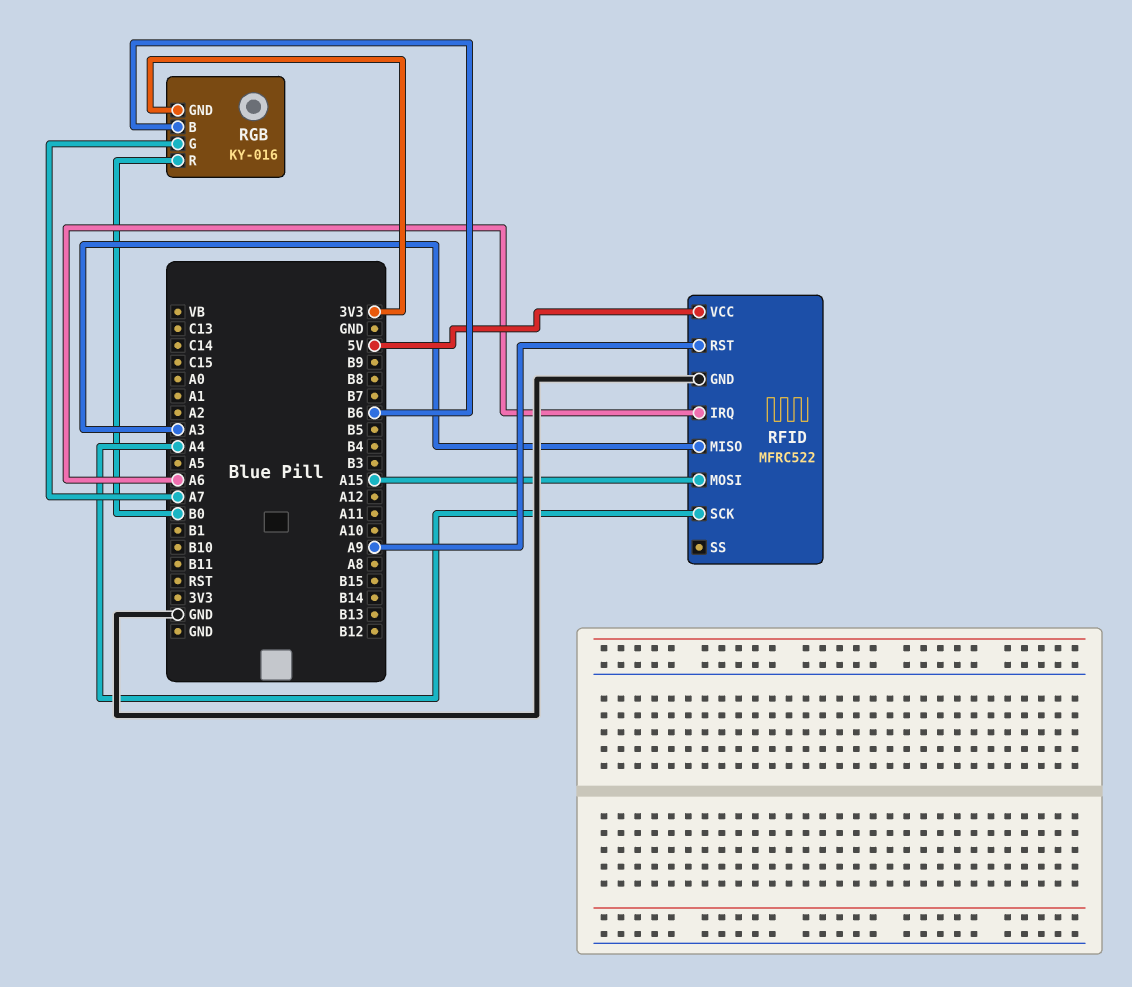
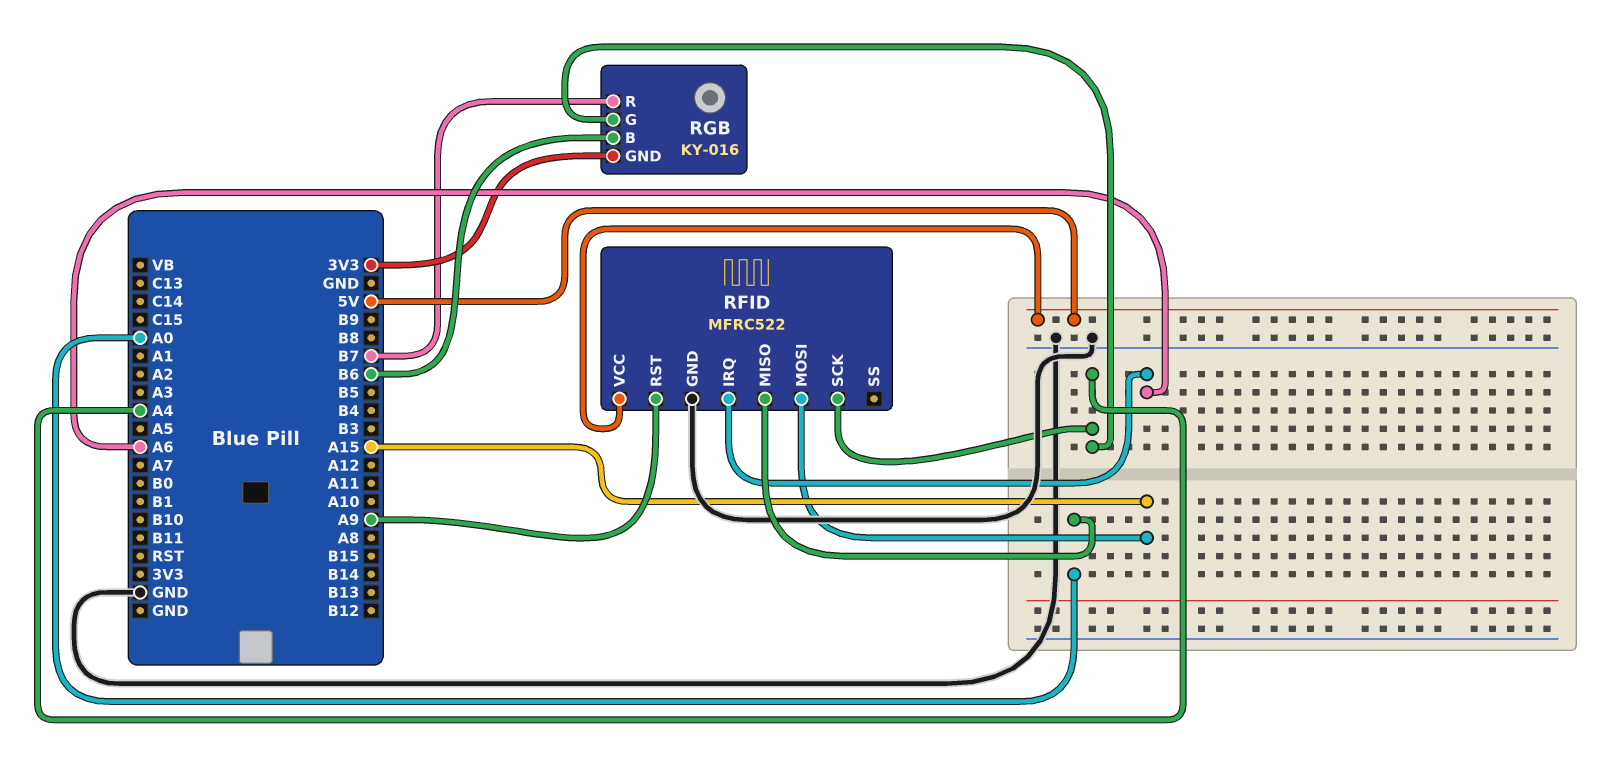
RFID pin MISO: A3 -> A0
RGB pin G: A7 -> A4
RGB pin R: B0 -> B7

